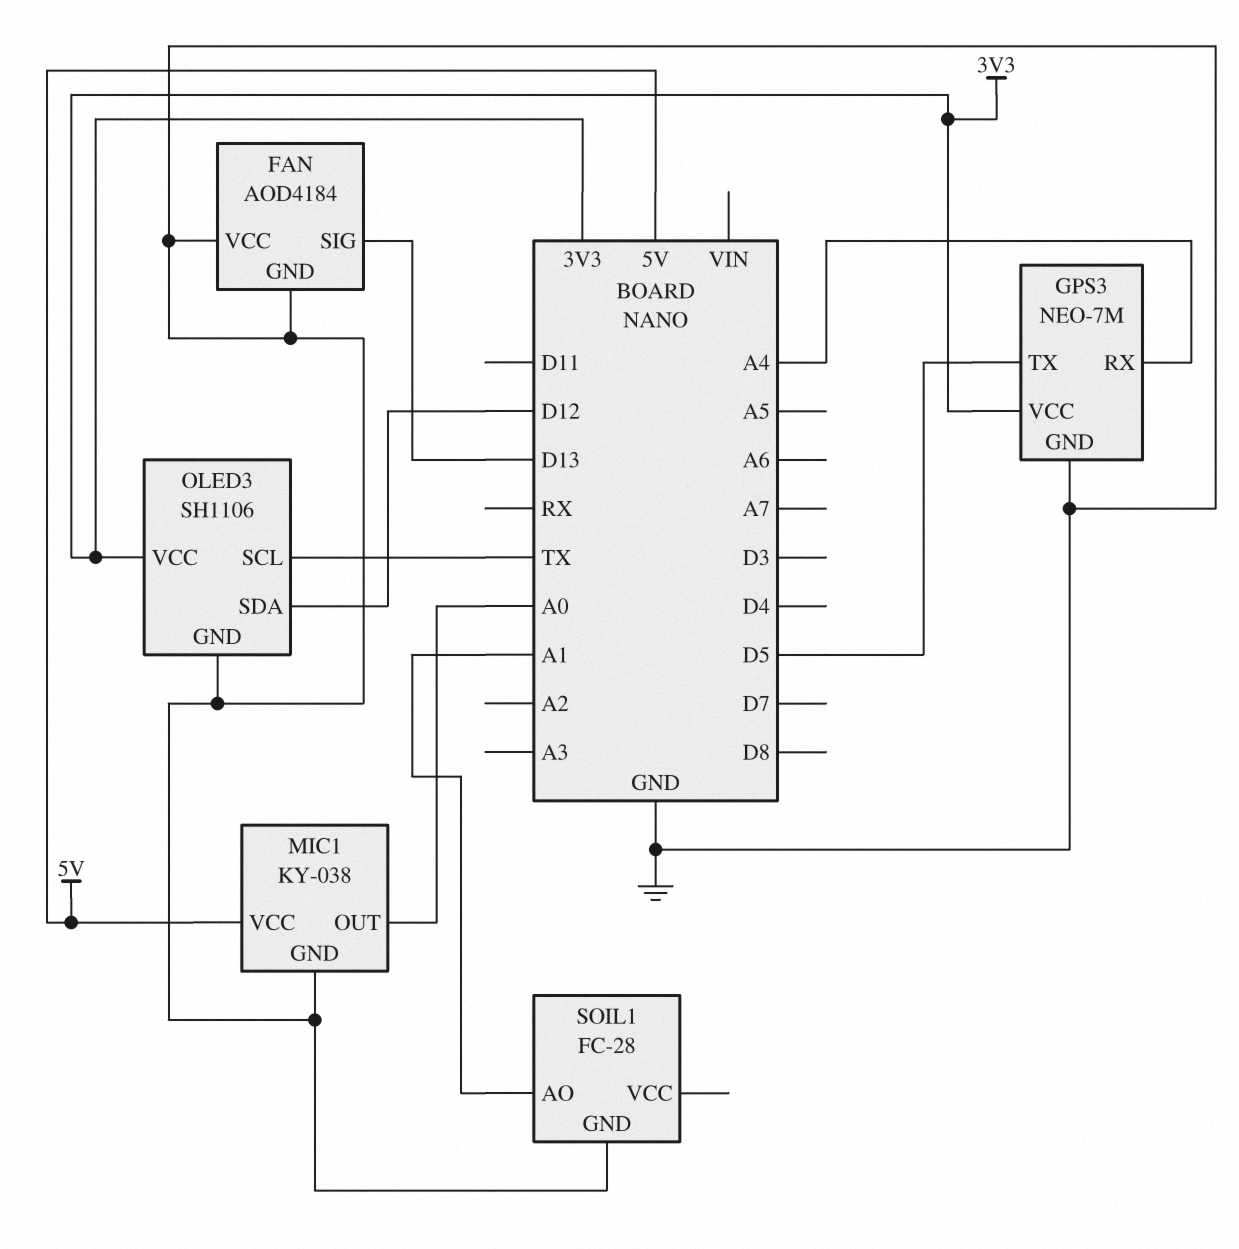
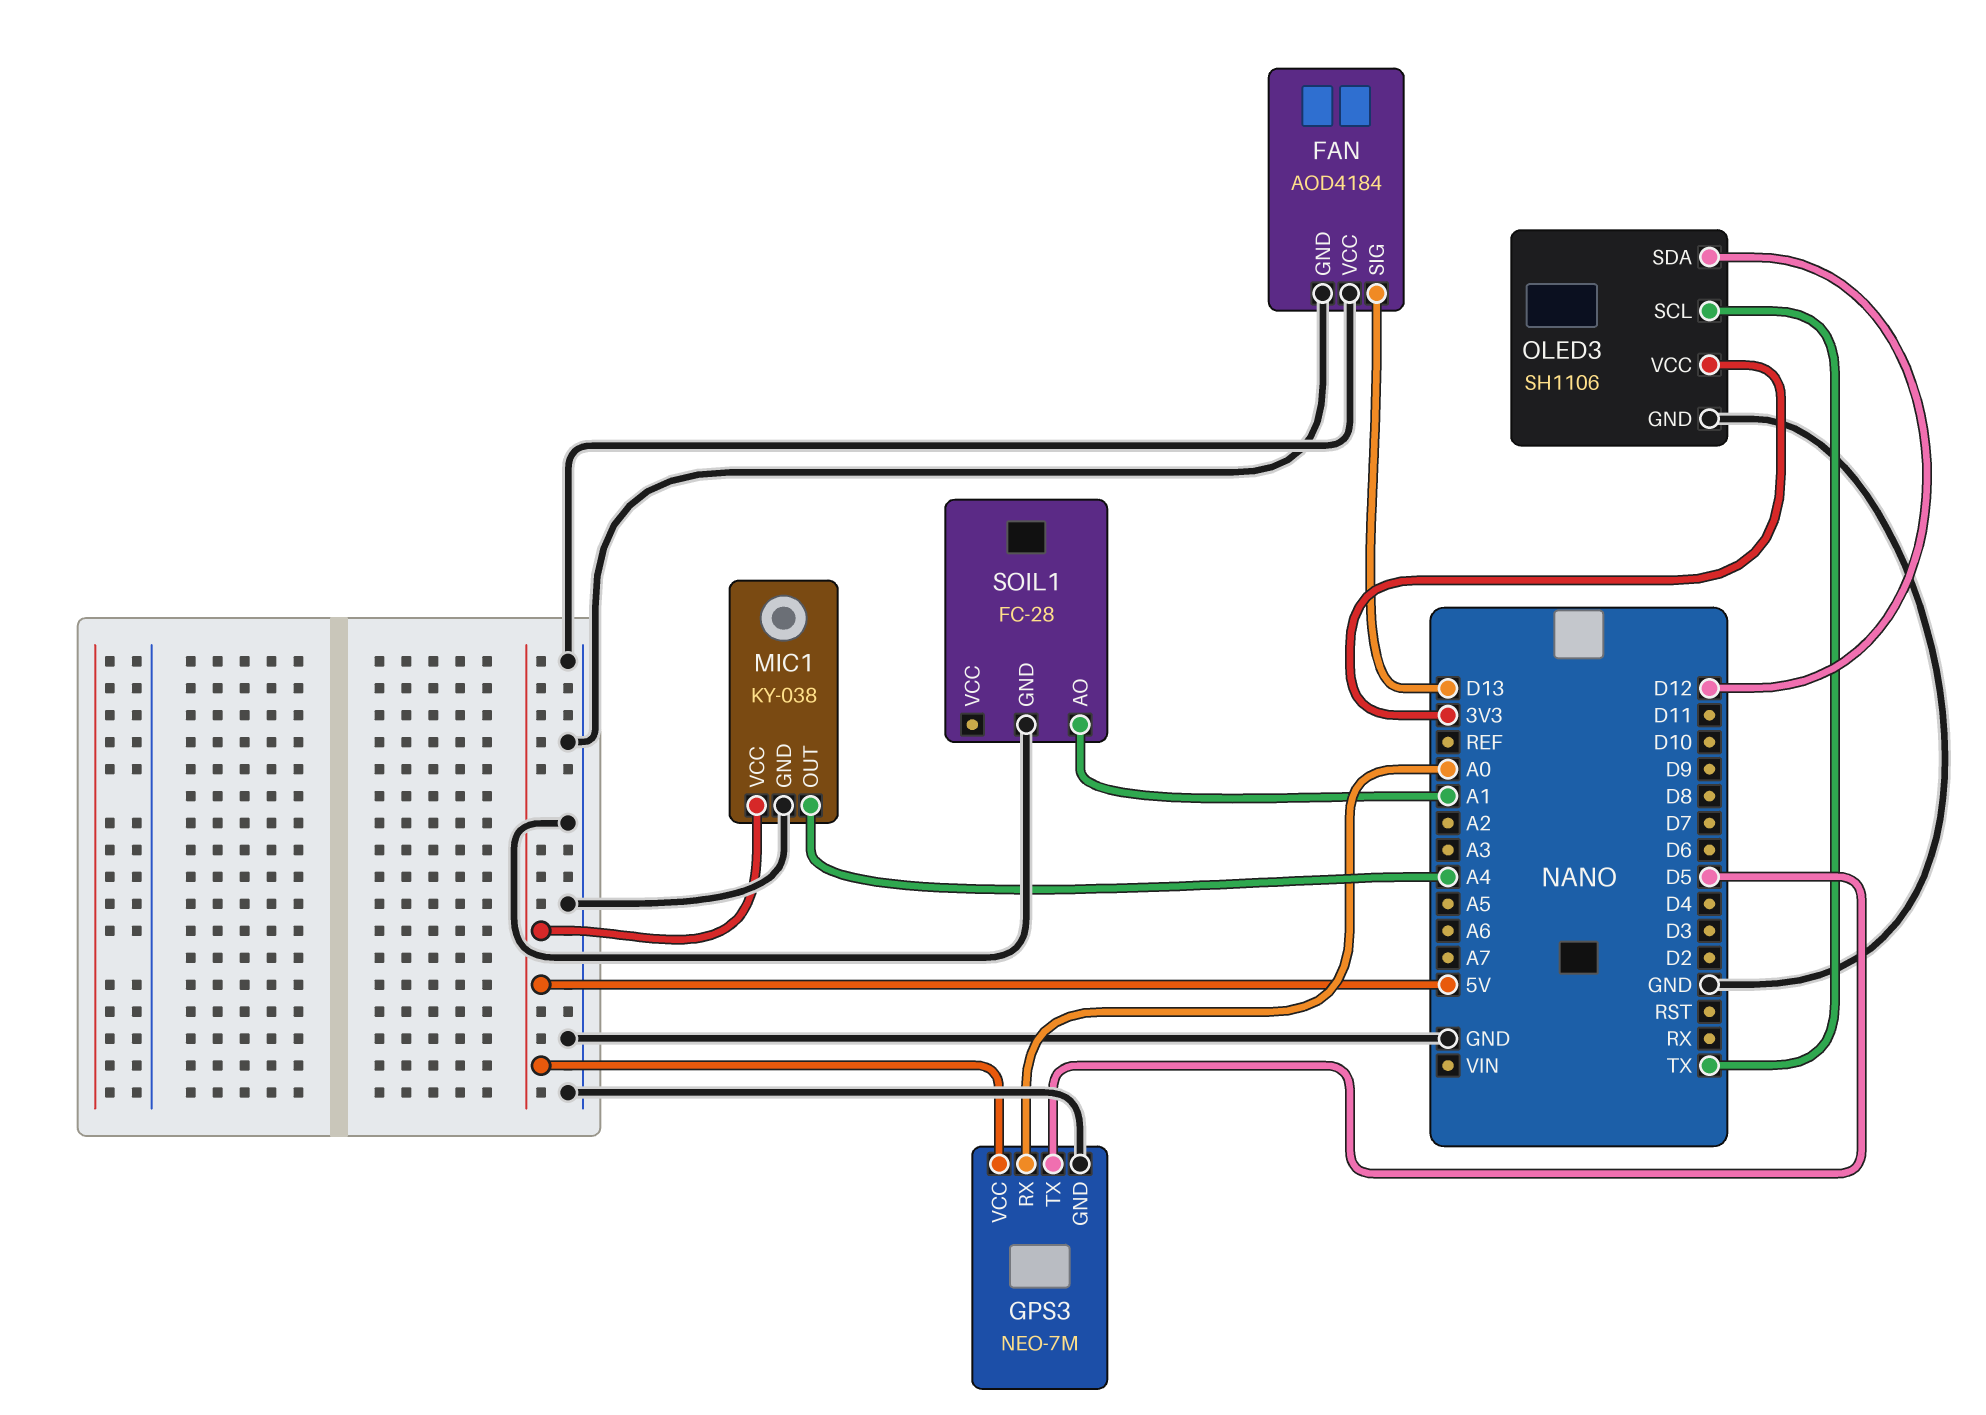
GPS3 pin RX: A4 -> A0
GPS3 pin VCC: 3V3 -> 5V
MIC1 pin OUT: A0 -> A4

